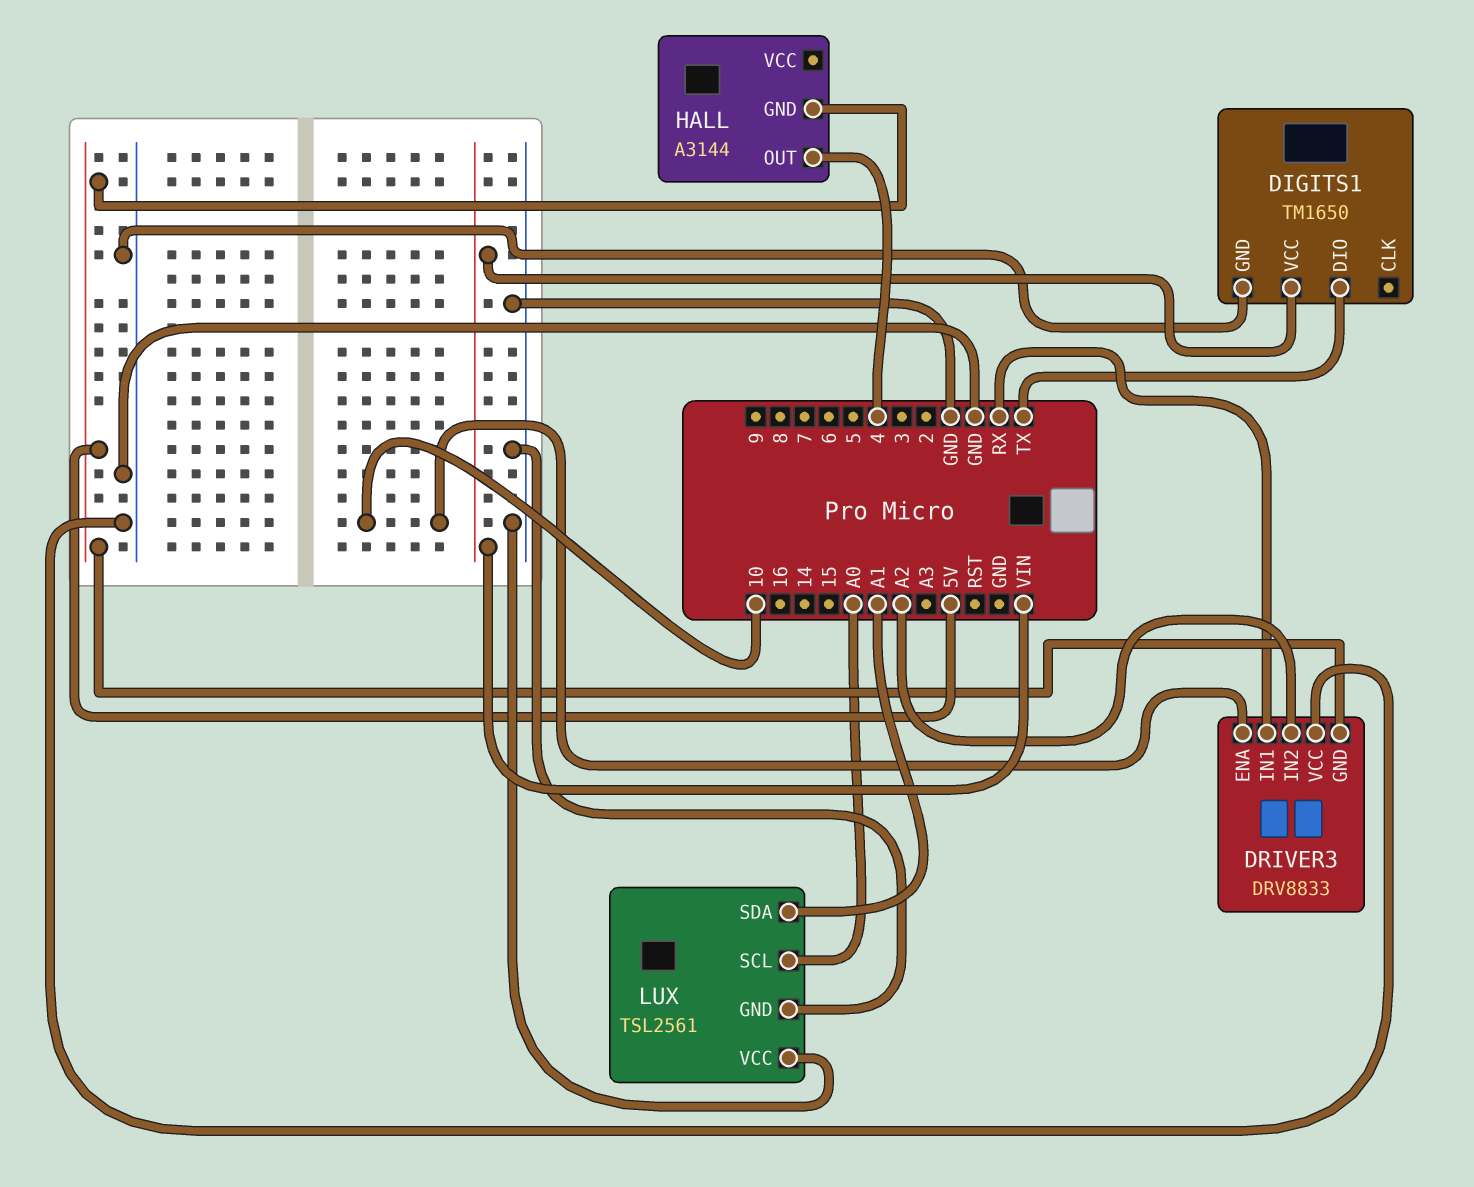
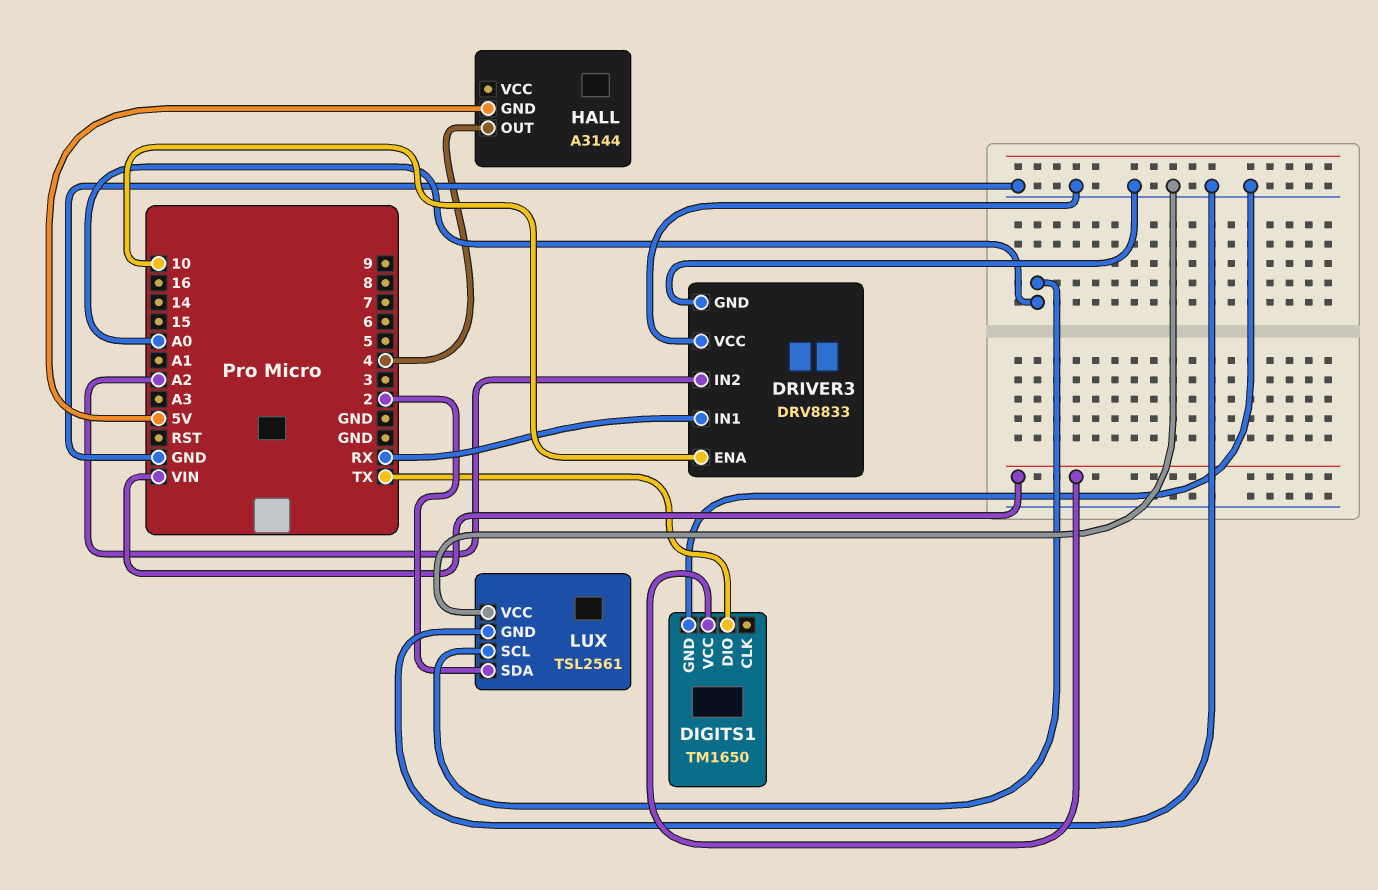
DRIVER3 pin GND: 5V -> GND
LUX pin SDA: A1 -> 2

